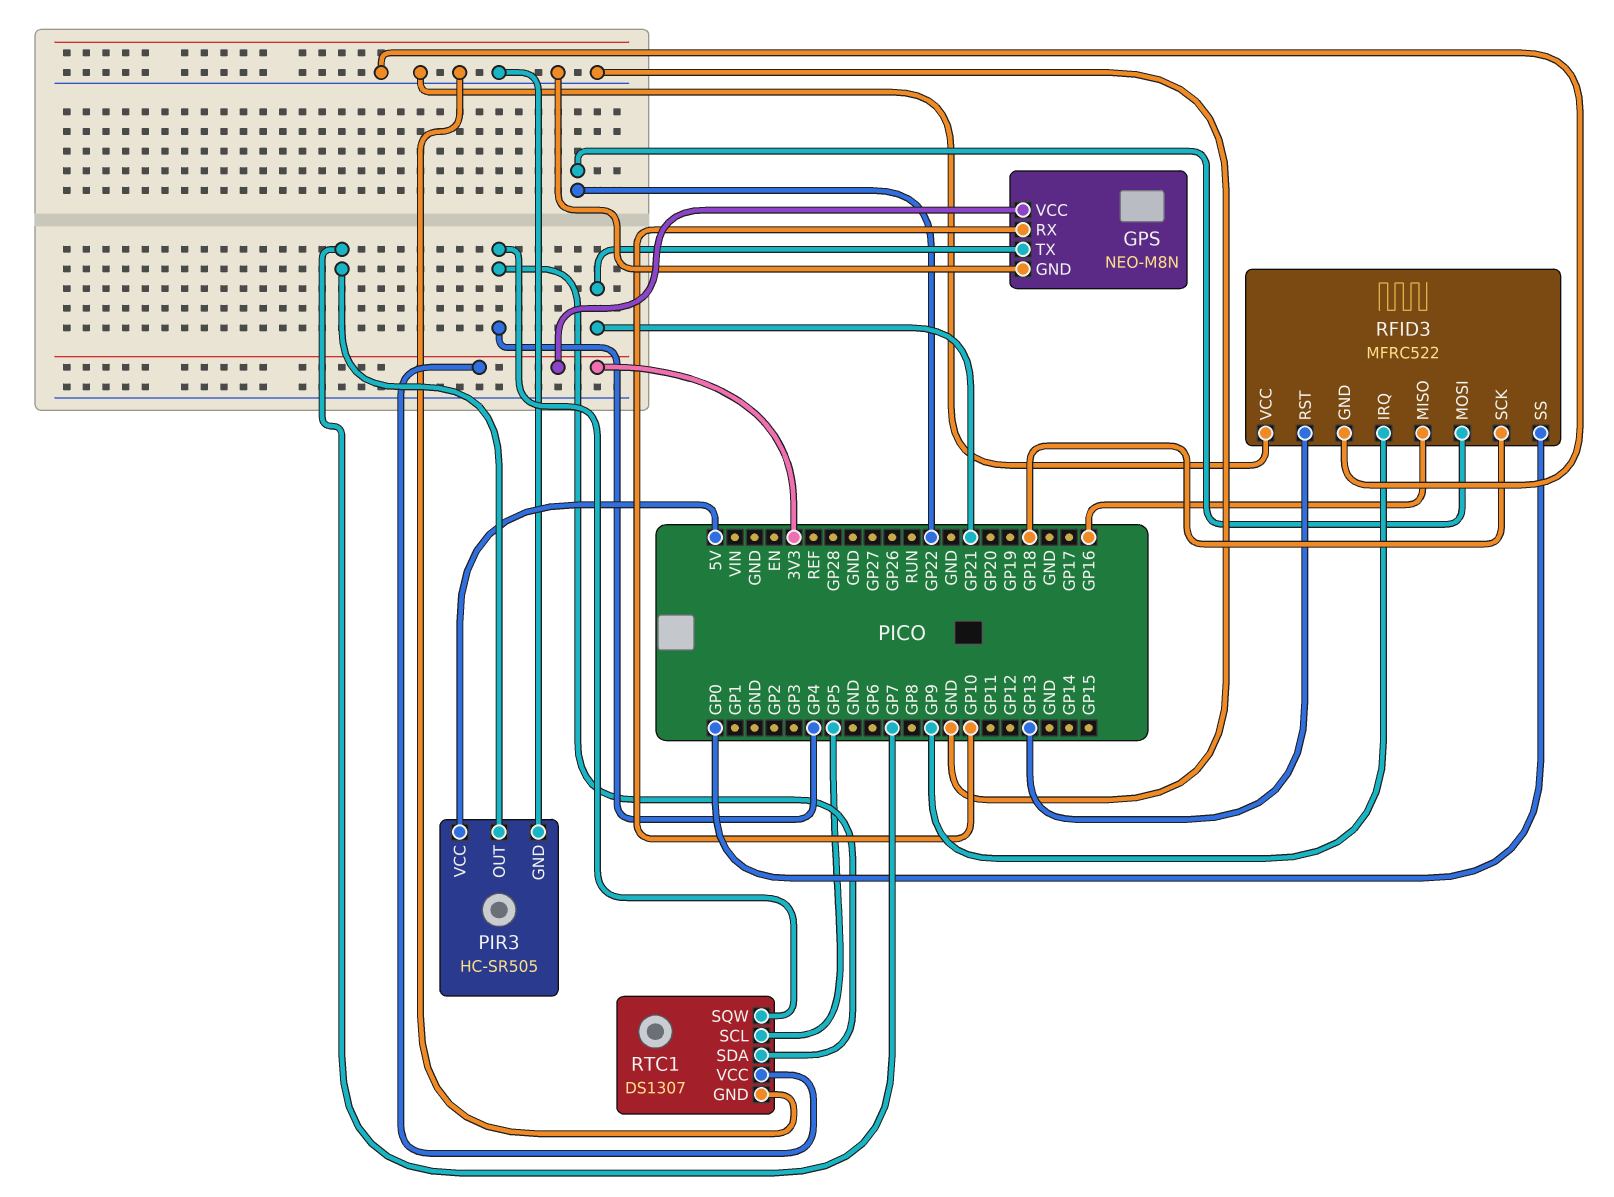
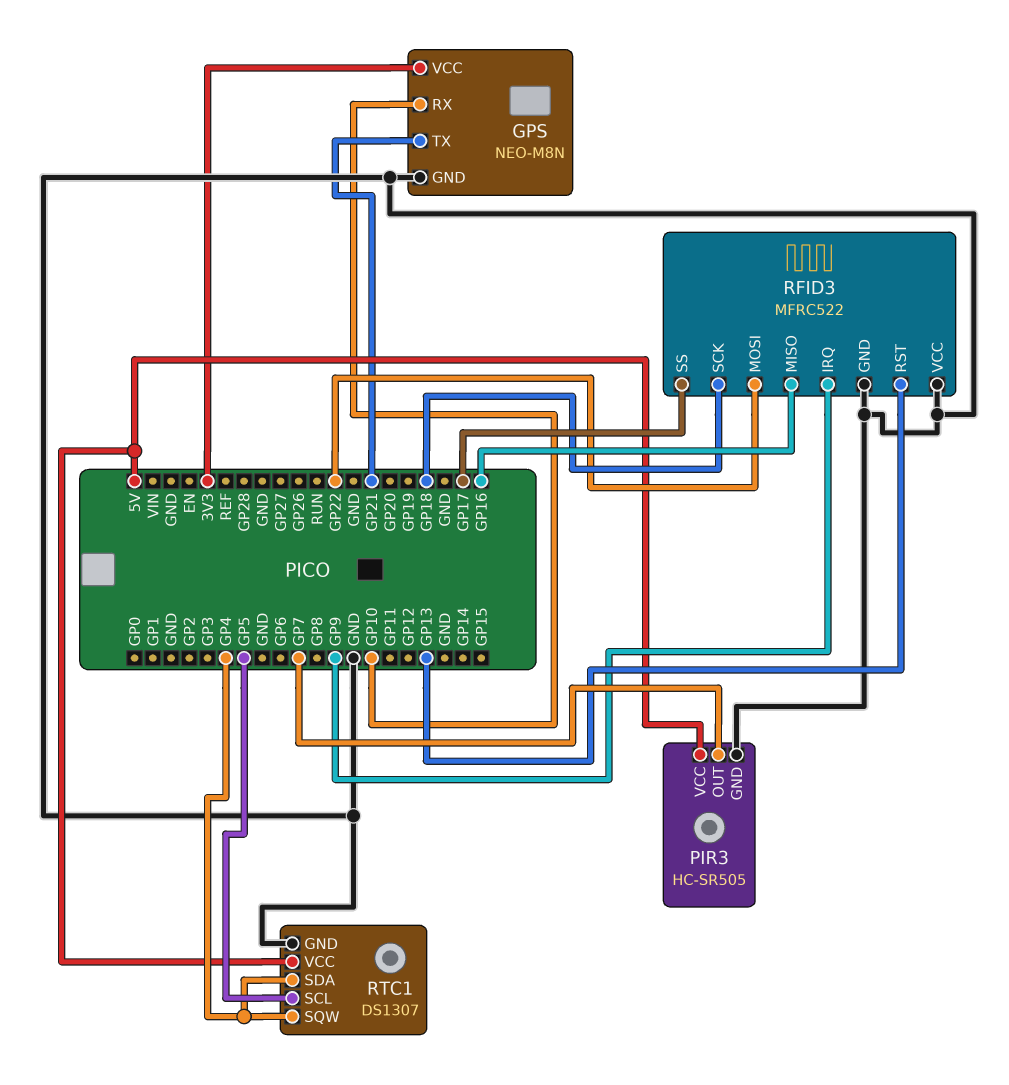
RFID3 pin SS: GP0 -> GP17
RTC1 pin VCC: 3V3 -> 5V

